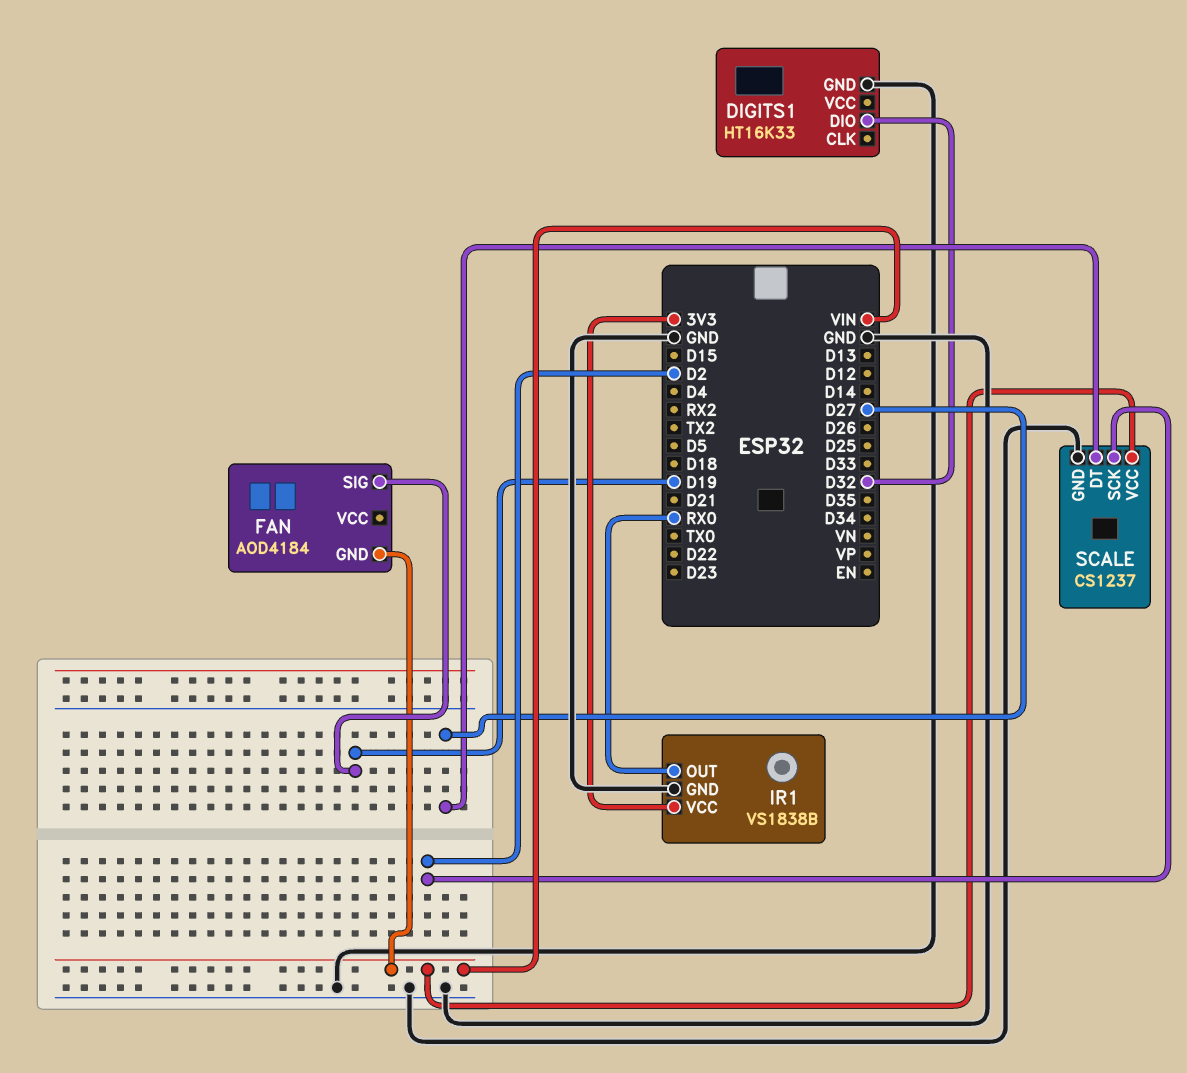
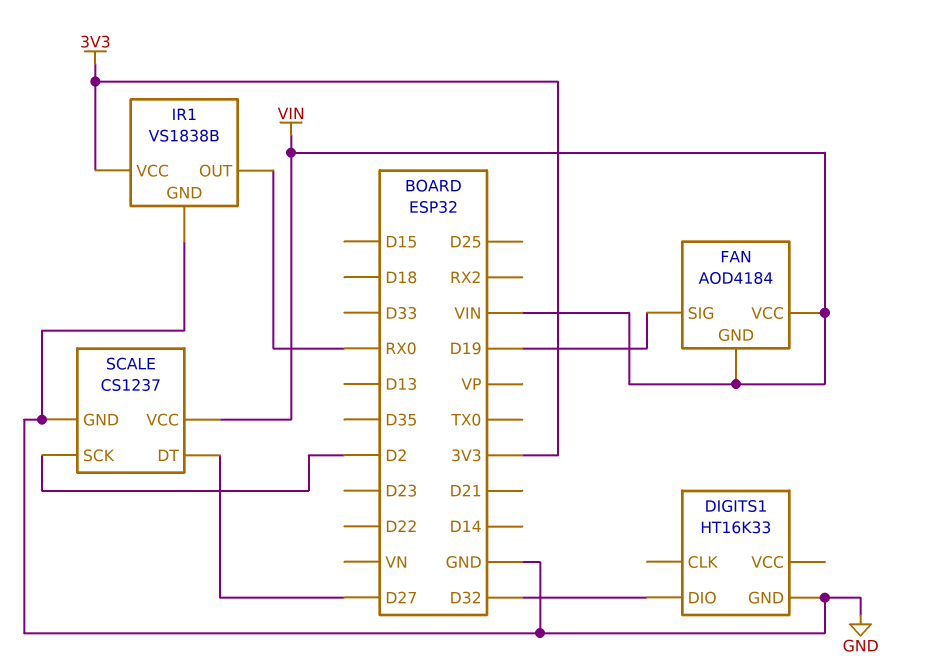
FAN pin VCC: none -> VIN

